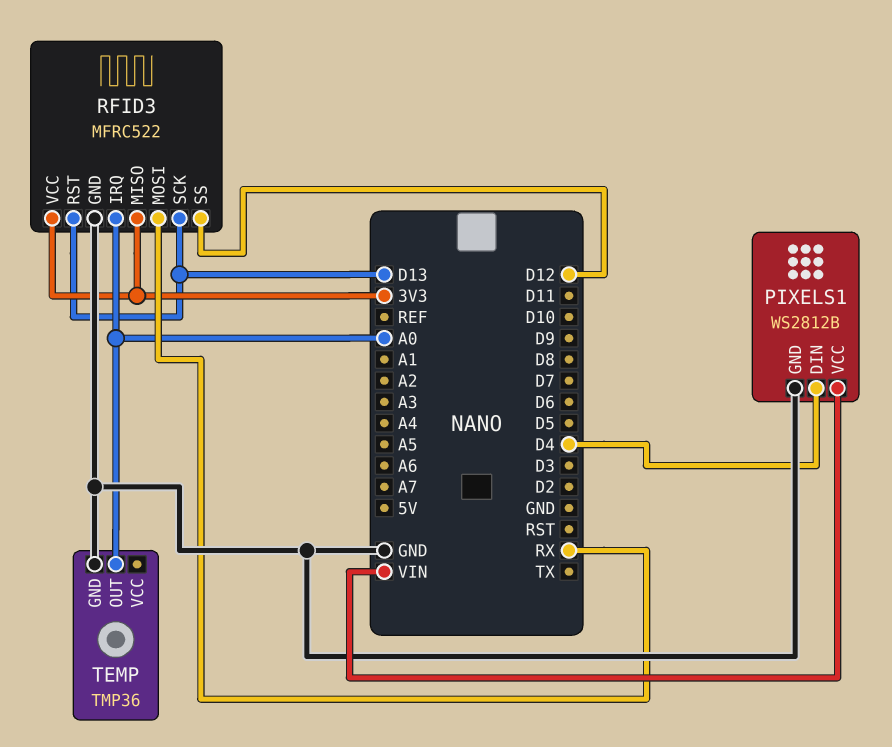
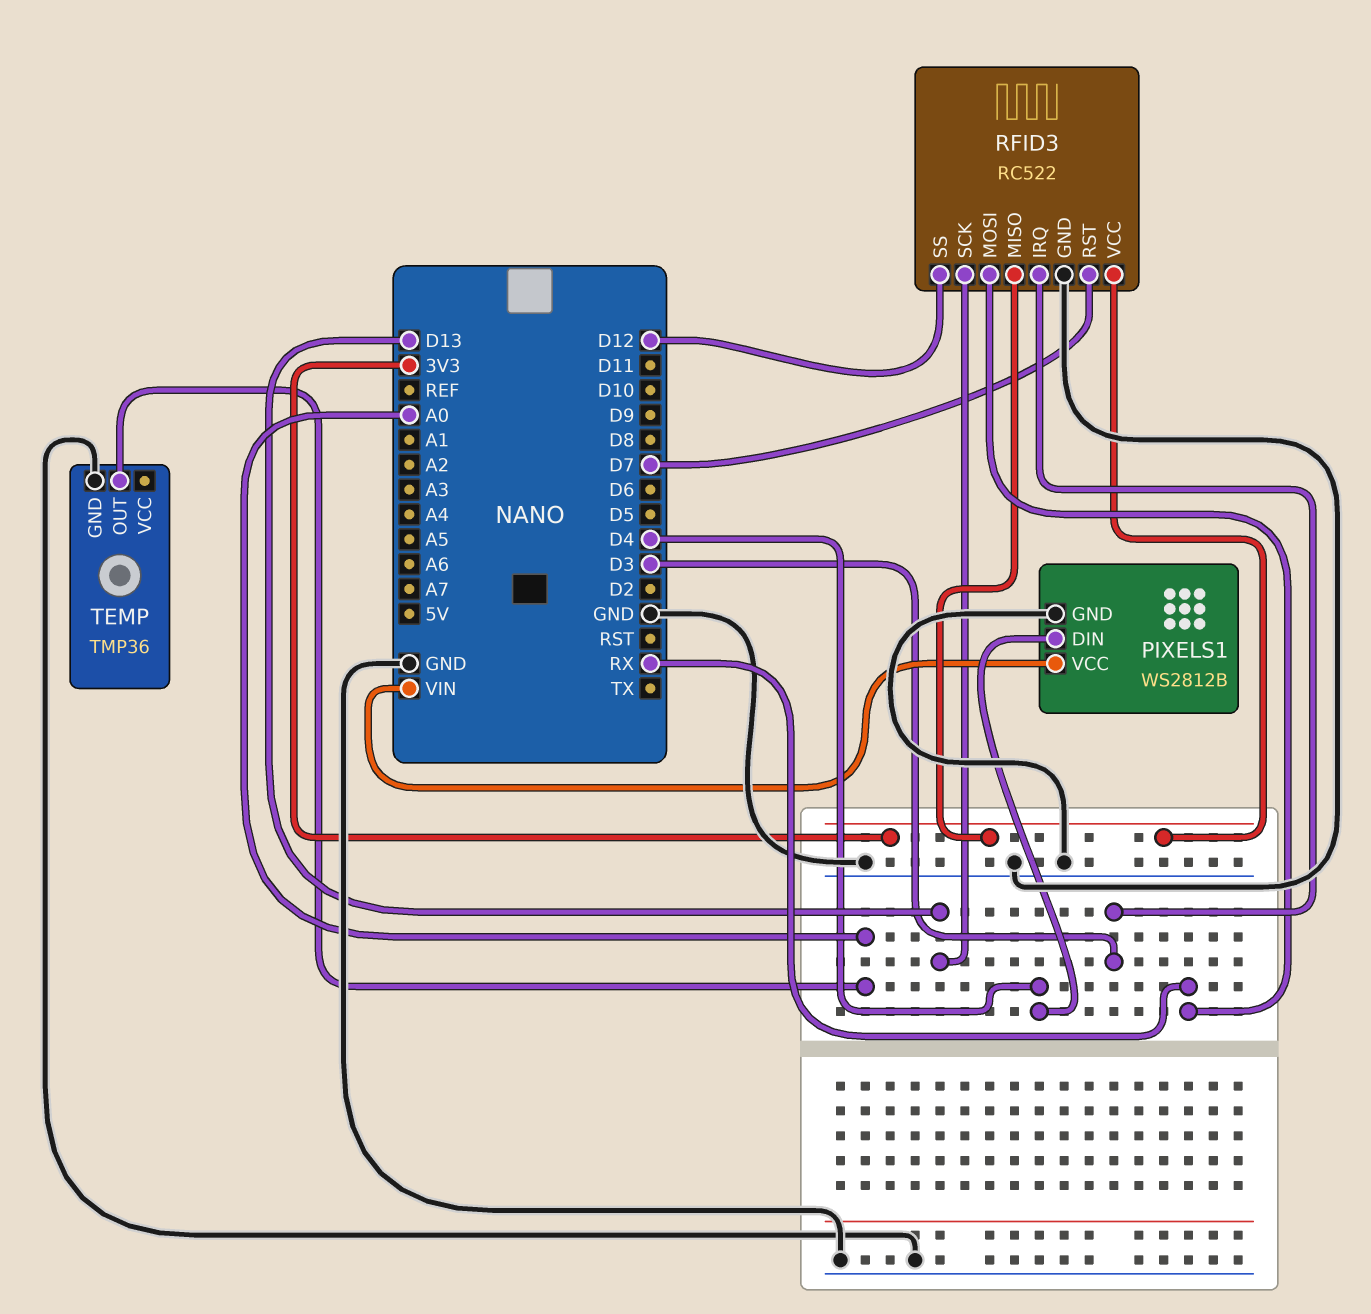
RFID3: MFRC522 -> RC522
RFID3 pin IRQ: A0 -> D3
RFID3 pin RST: D13 -> D7

